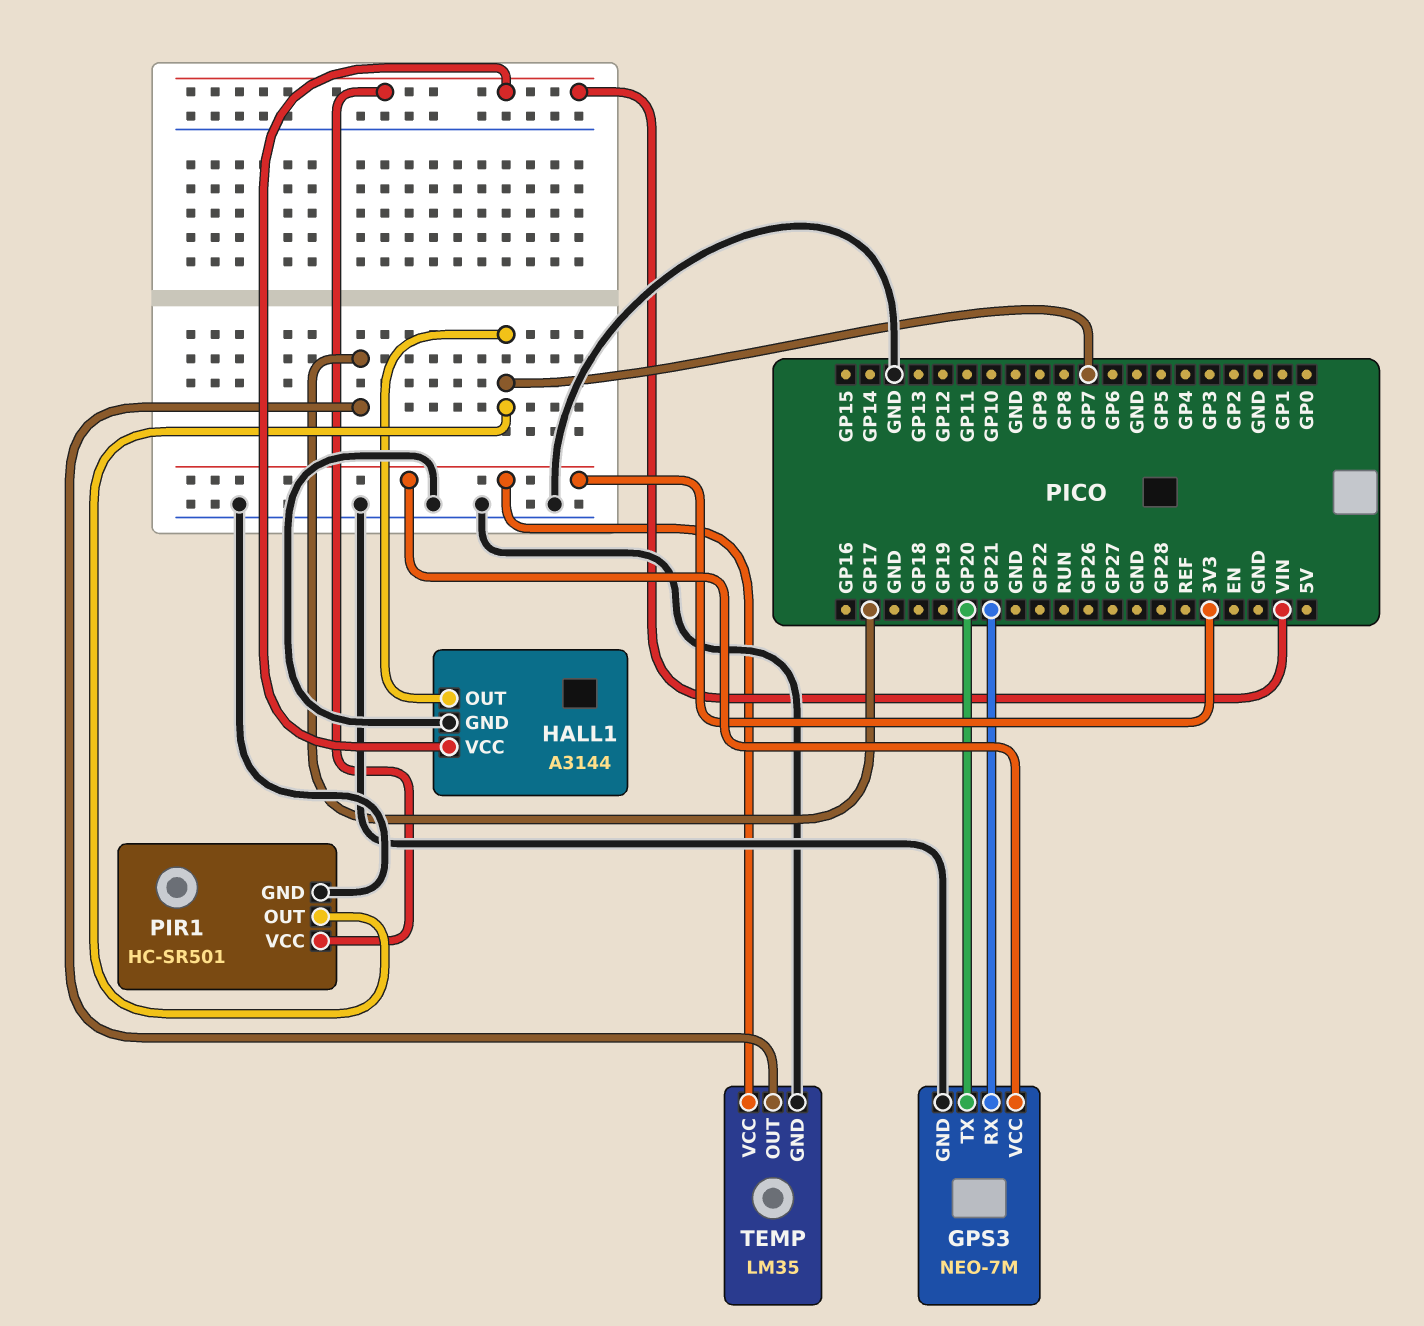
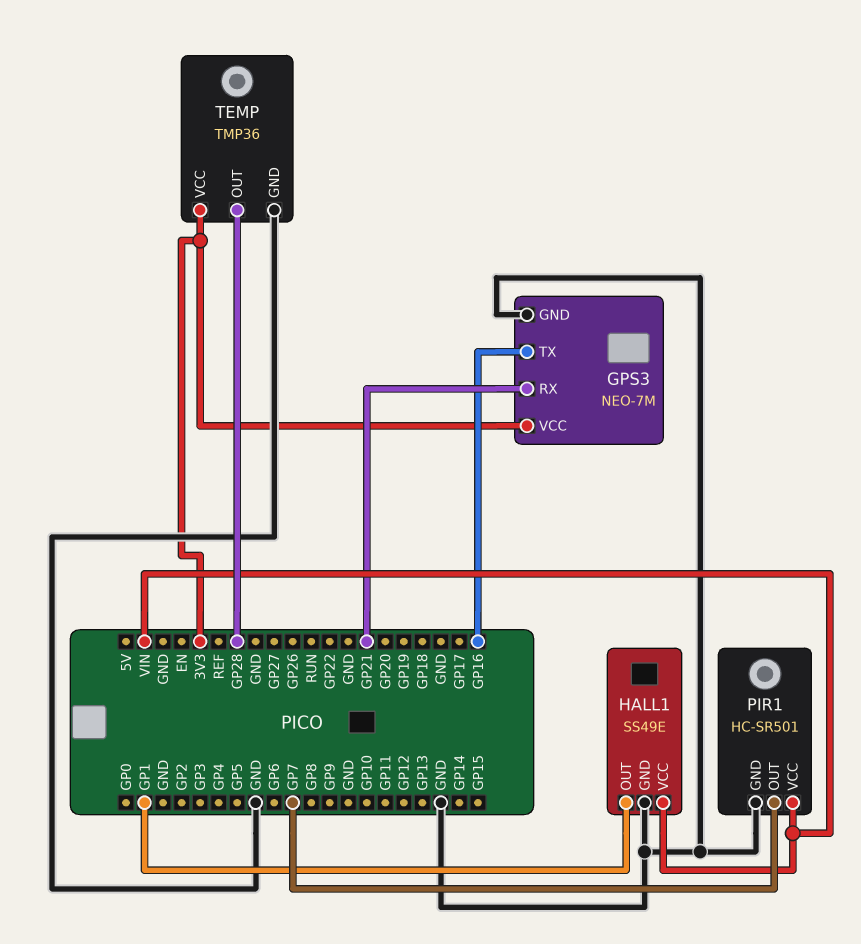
GPS3 pin TX: GP20 -> GP16
HALL1: A3144 -> SS49E
HALL1 pin OUT: GP7 -> GP1
TEMP: LM35 -> TMP36
TEMP pin OUT: GP17 -> GP28

